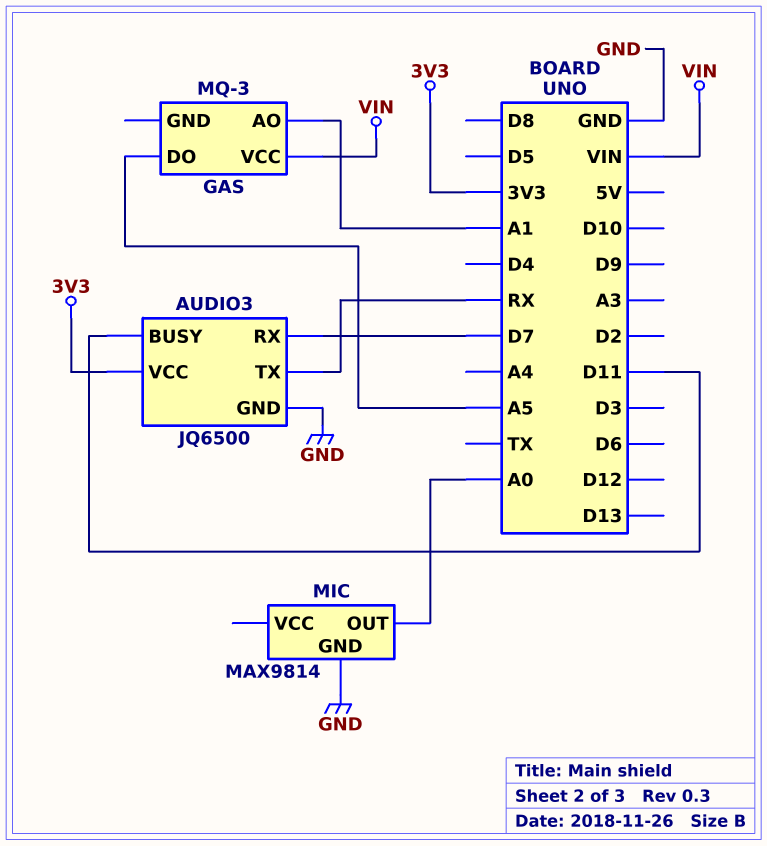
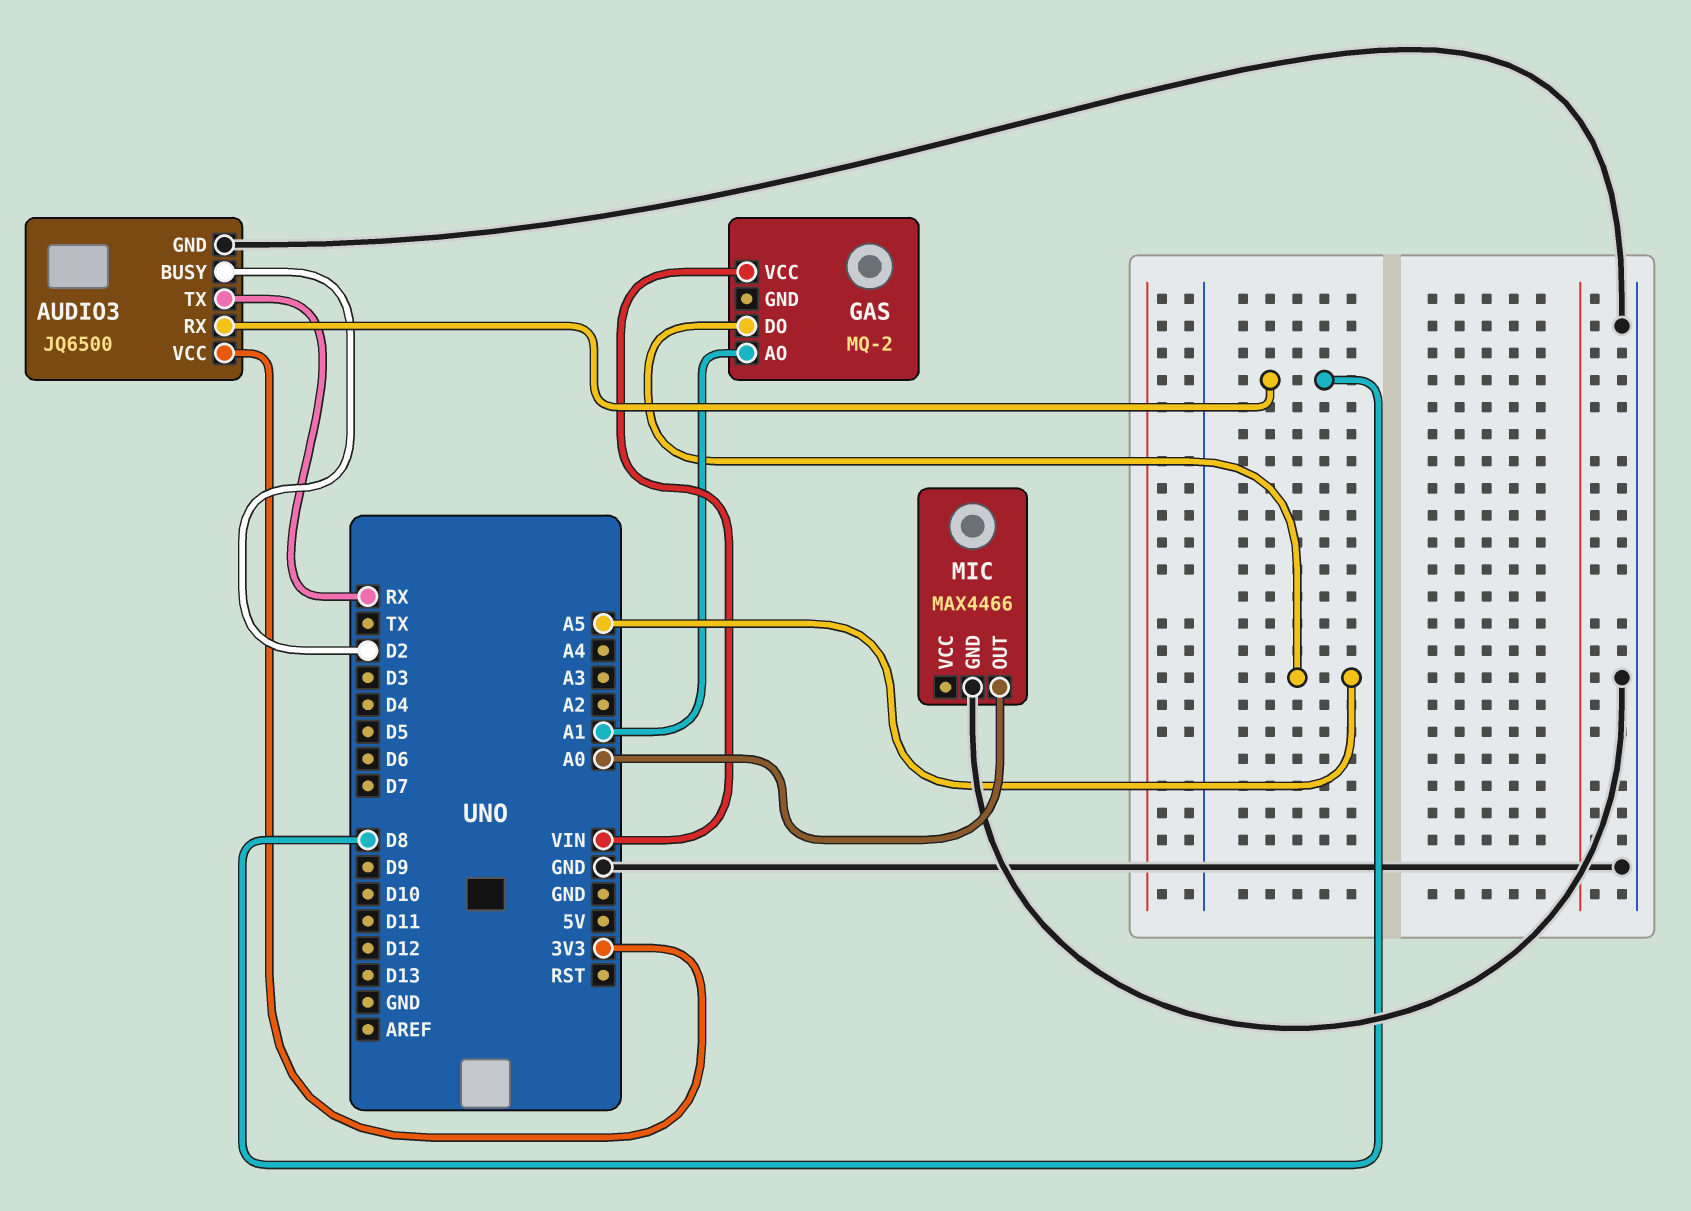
AUDIO3 pin BUSY: D11 -> D2
AUDIO3 pin RX: D7 -> D8
GAS: MQ-3 -> MQ-2
MIC: MAX9814 -> MAX4466

